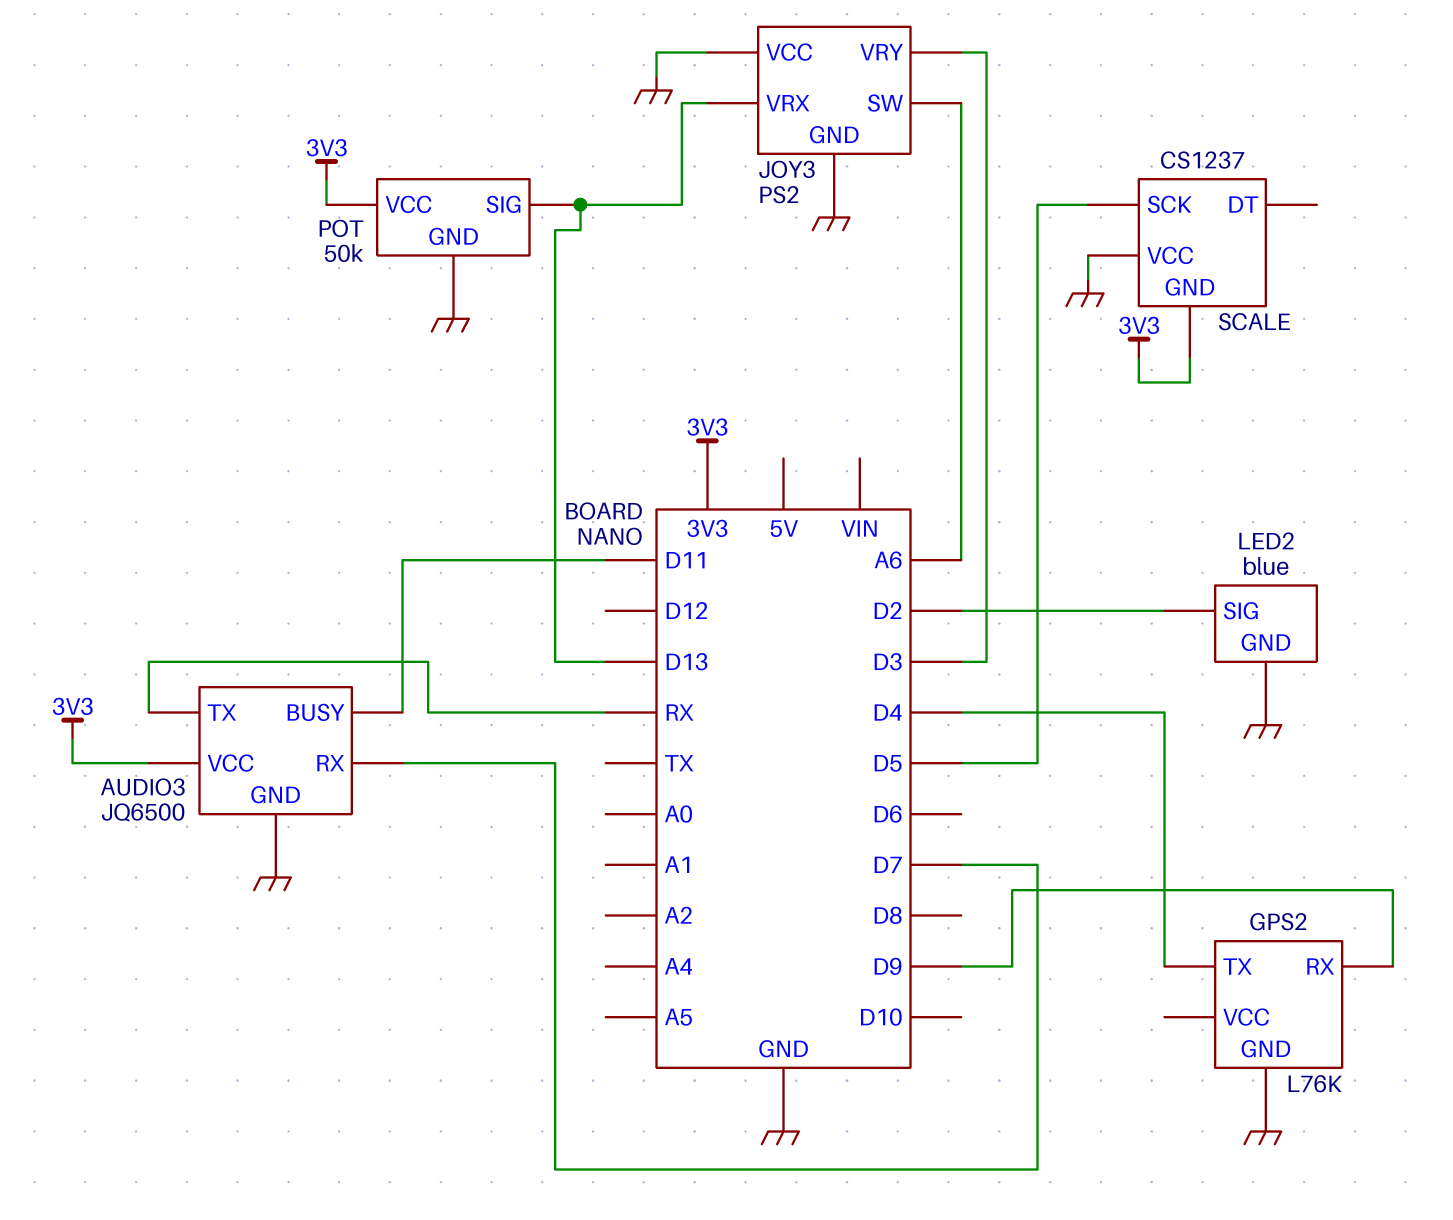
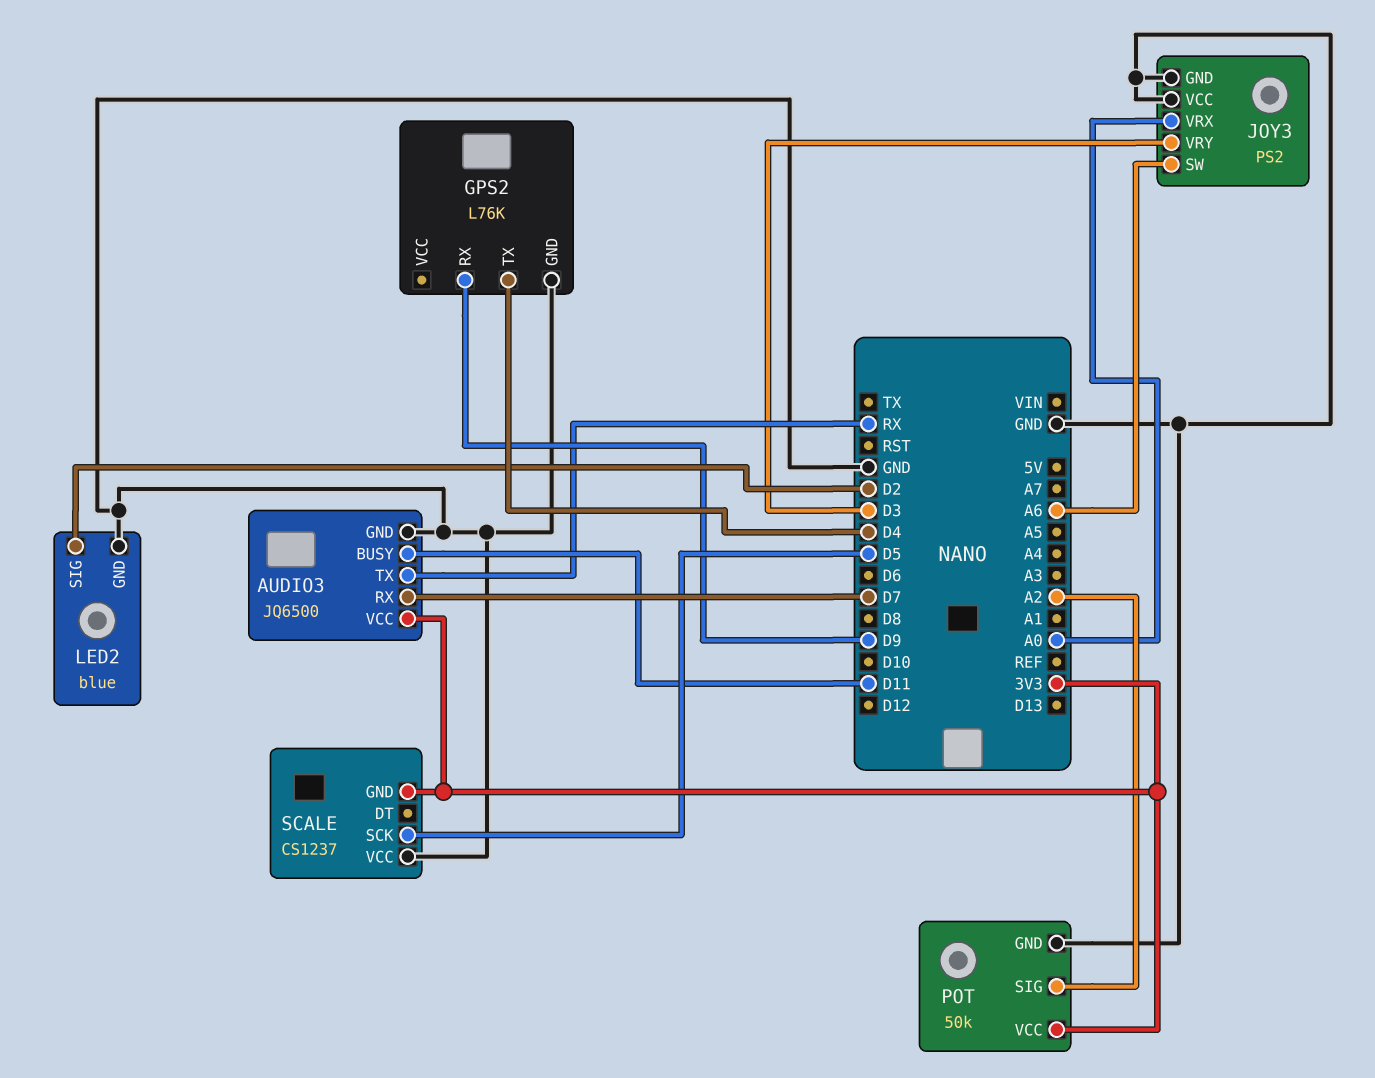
JOY3 pin VRX: D13 -> A0
POT pin SIG: D13 -> A2

